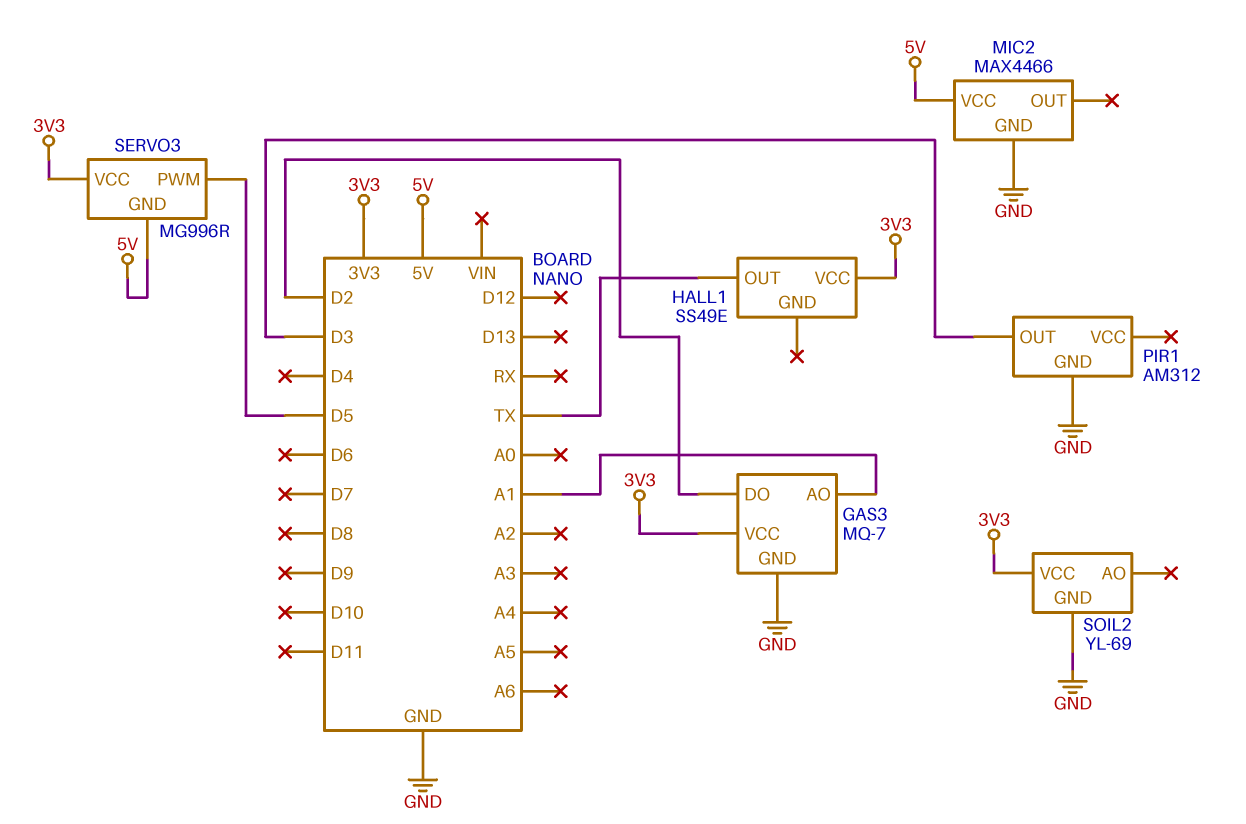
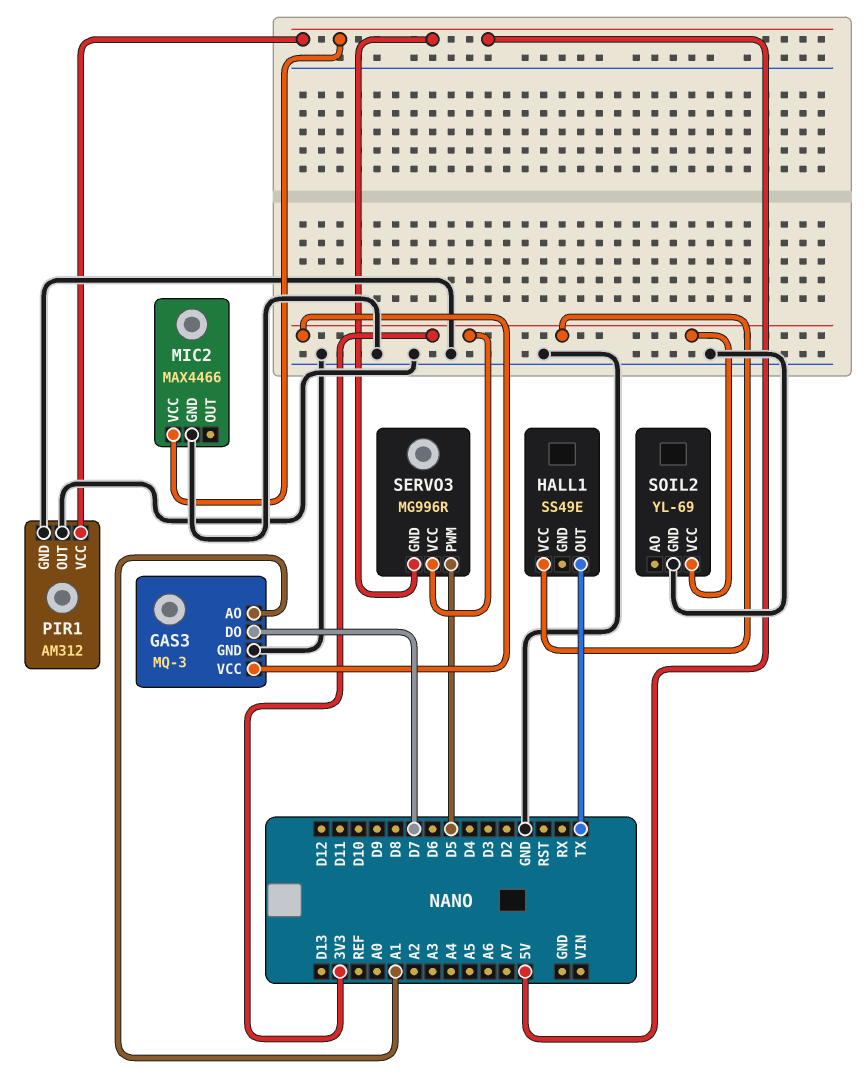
GAS3: MQ-7 -> MQ-3
GAS3 pin DO: D2 -> D7
PIR1 pin OUT: D3 -> GND
PIR1 pin VCC: none -> 5V

